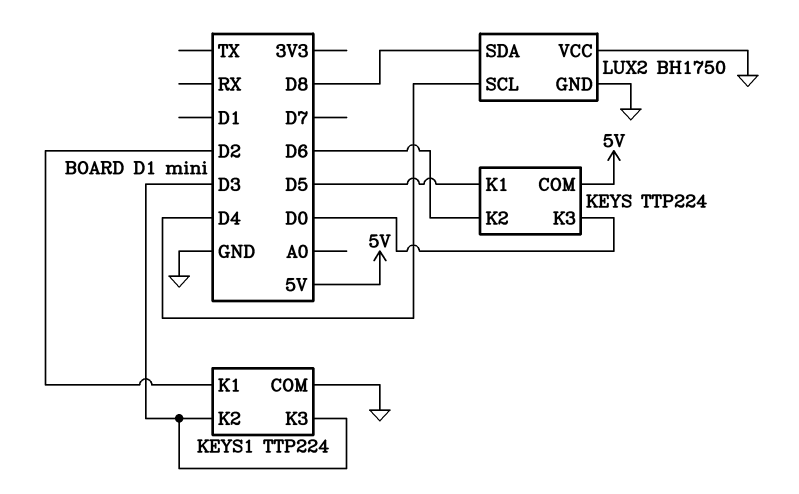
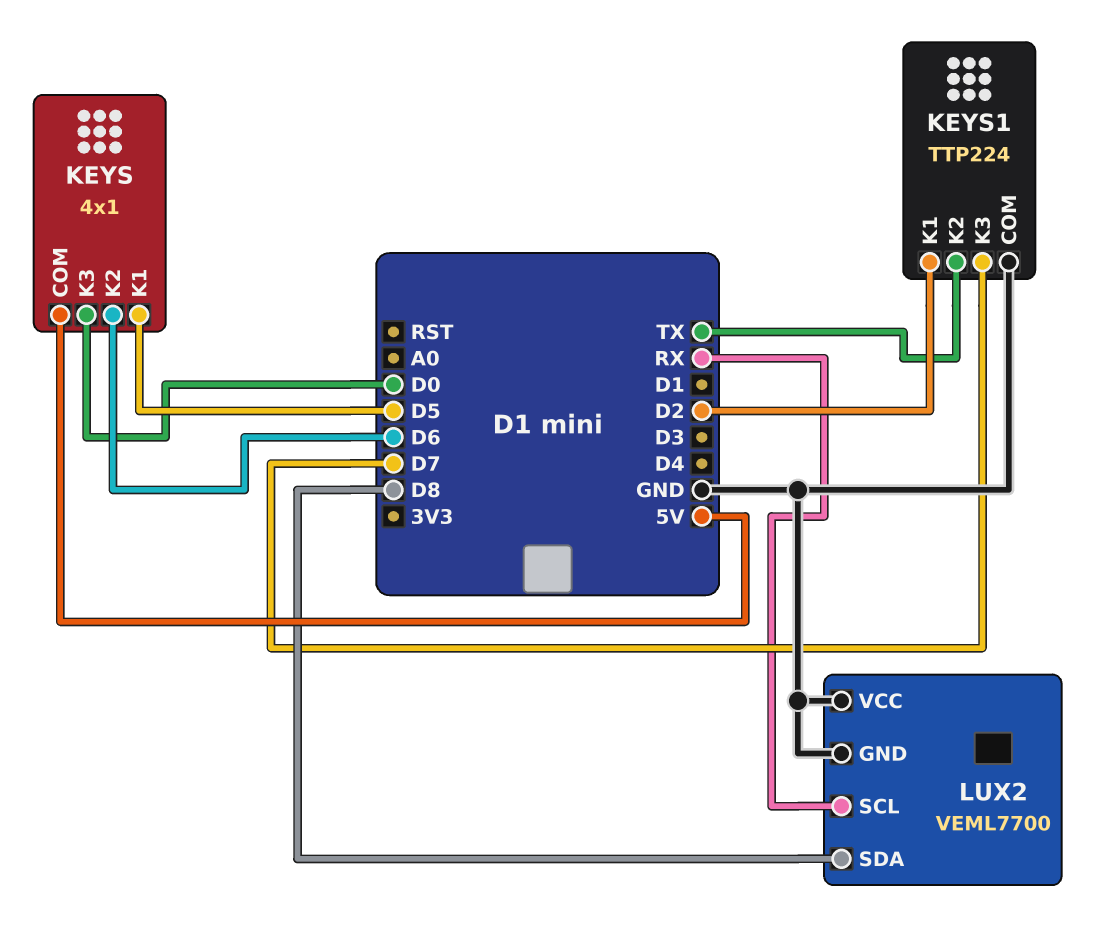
KEYS: TTP224 -> 4x1
KEYS1 pin K2: D3 -> TX
KEYS1 pin K3: D3 -> D7
LUX2: BH1750 -> VEML7700
LUX2 pin SCL: D4 -> RX

